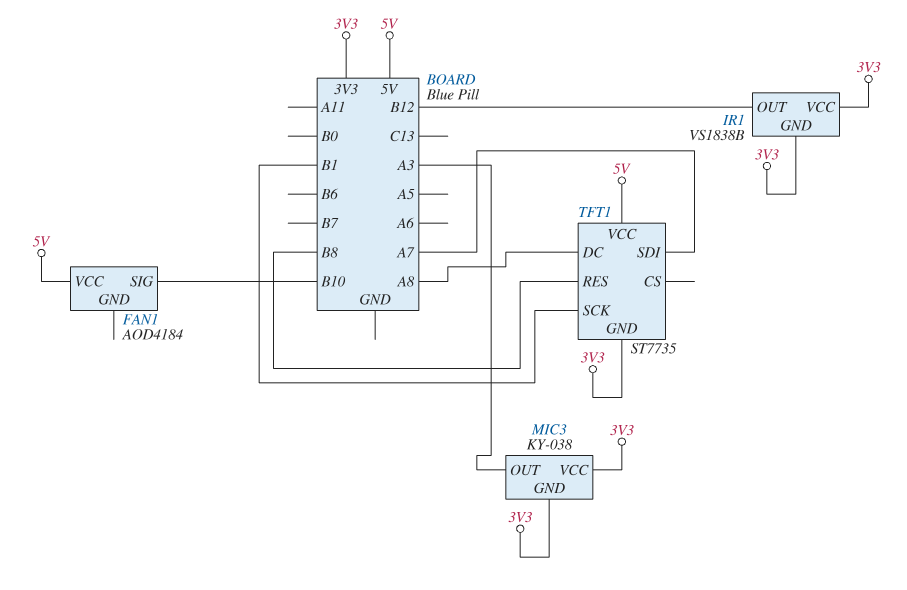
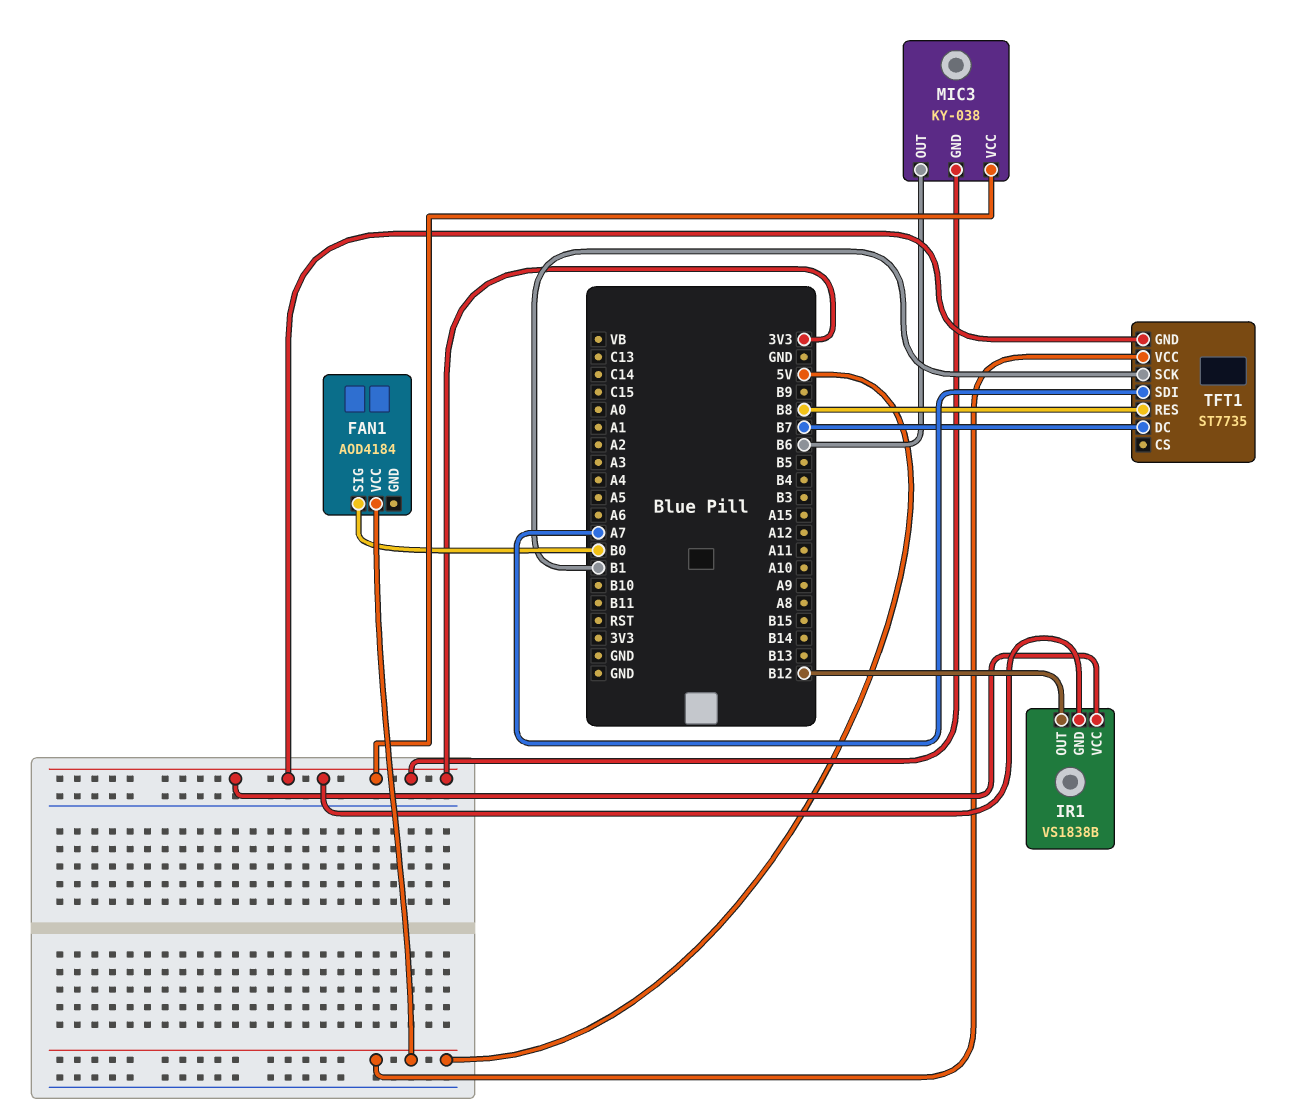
FAN1 pin SIG: B10 -> B0
MIC3 pin OUT: A3 -> B6
TFT1 pin DC: A8 -> B7

